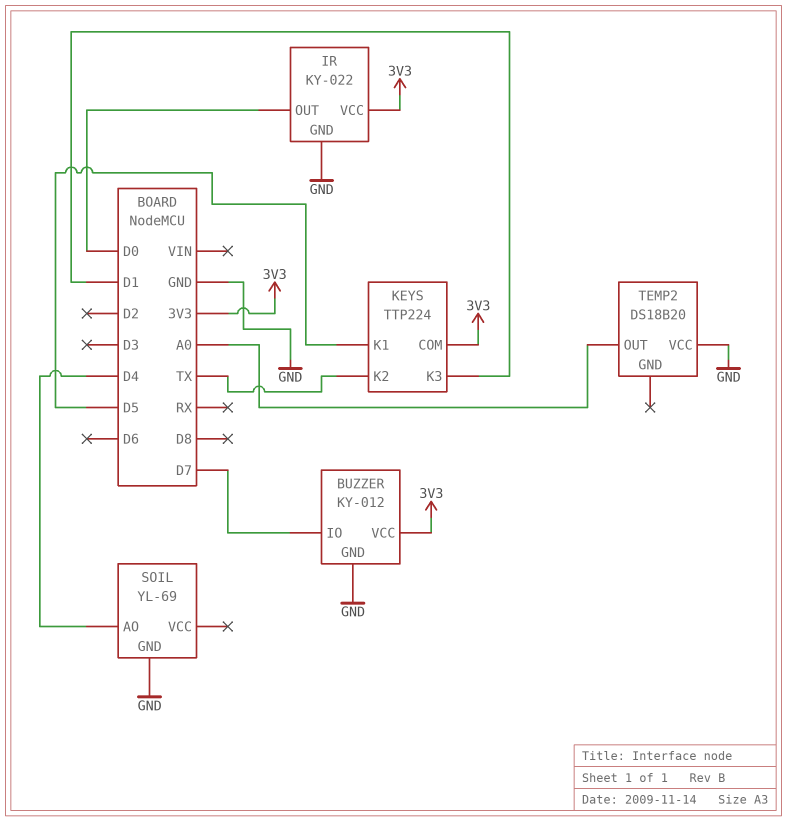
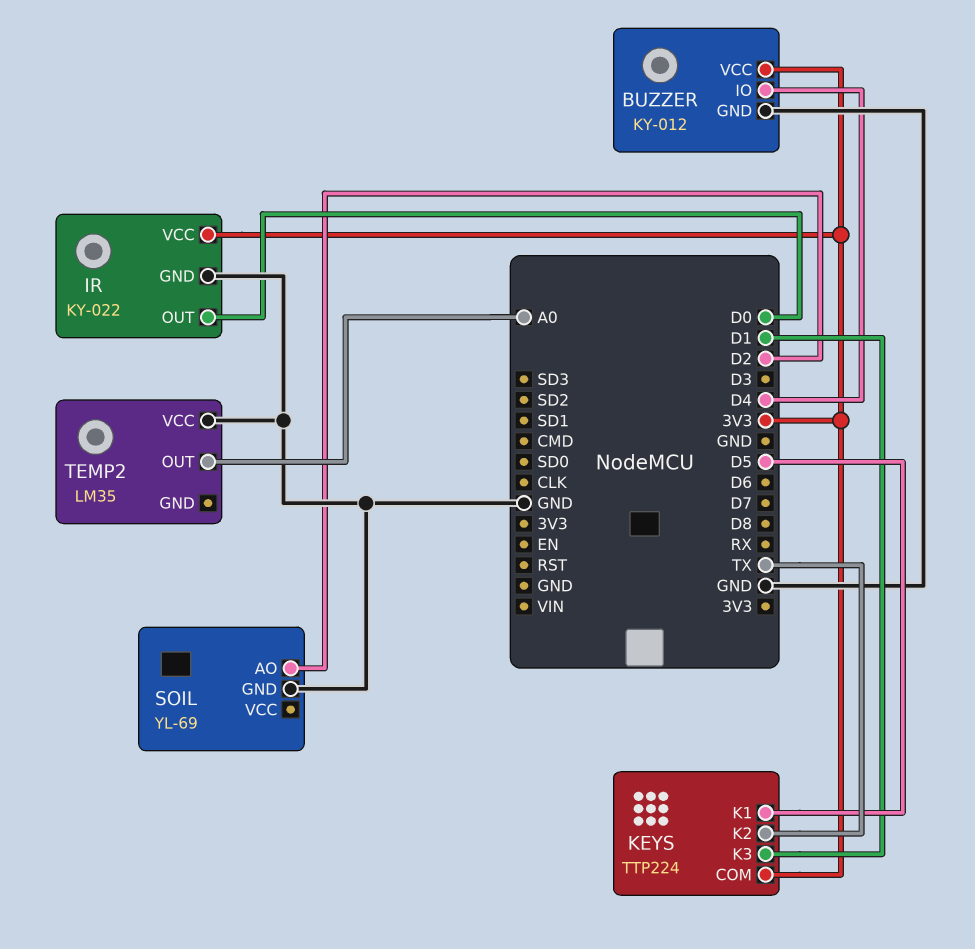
BUZZER pin IO: D7 -> D4
SOIL pin AO: D4 -> D2
TEMP2: DS18B20 -> LM35

